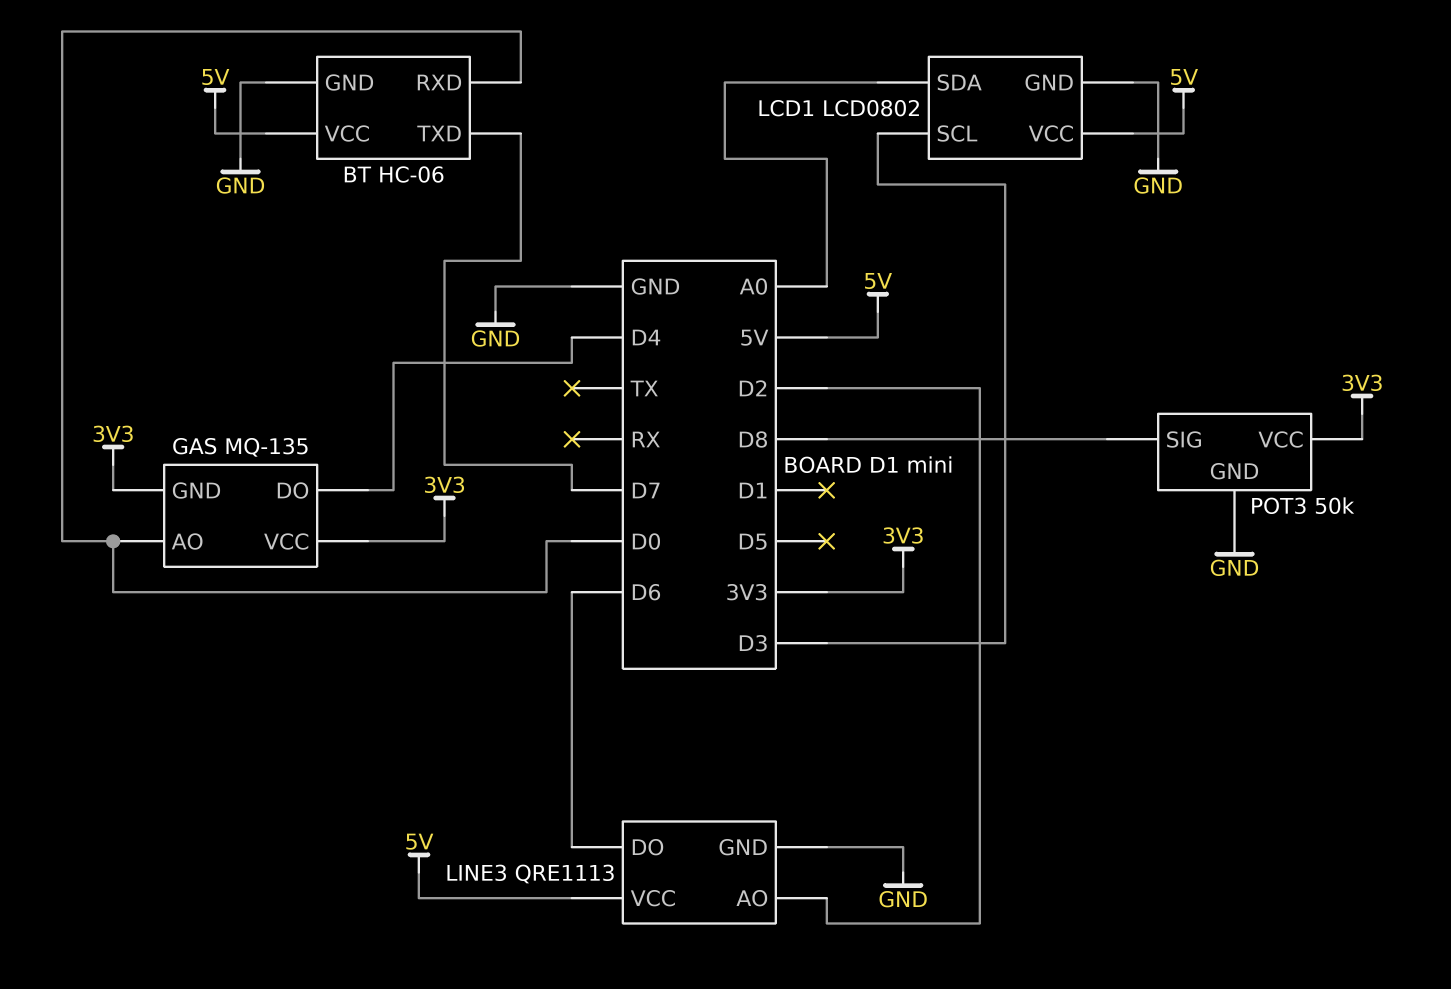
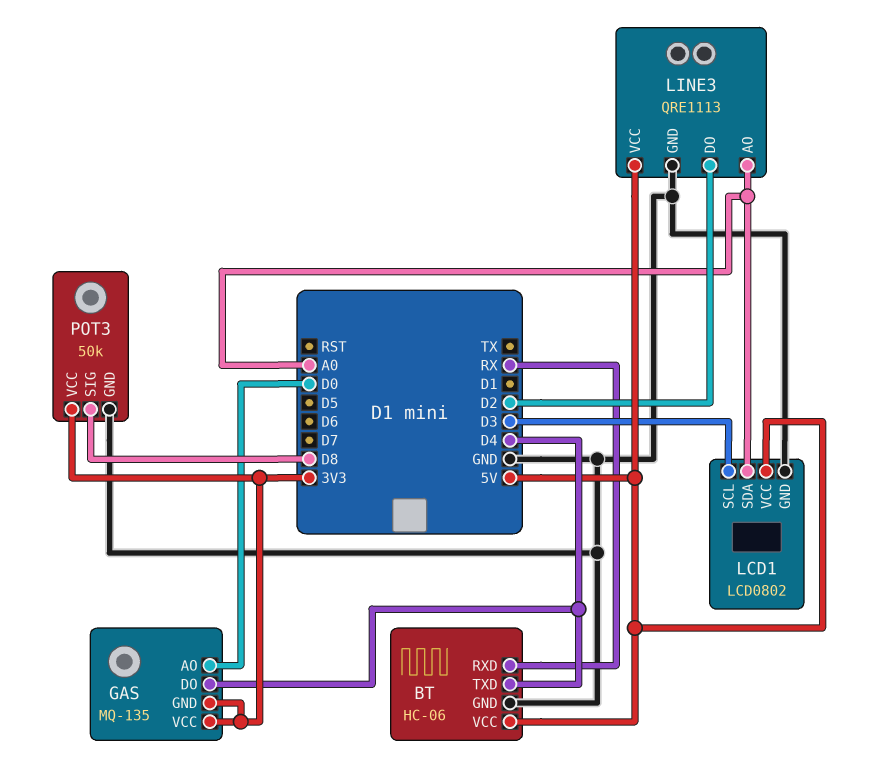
BT pin RXD: D0 -> RX
BT pin TXD: D7 -> D4
LINE3 pin AO: D2 -> A0
LINE3 pin DO: D6 -> D2

